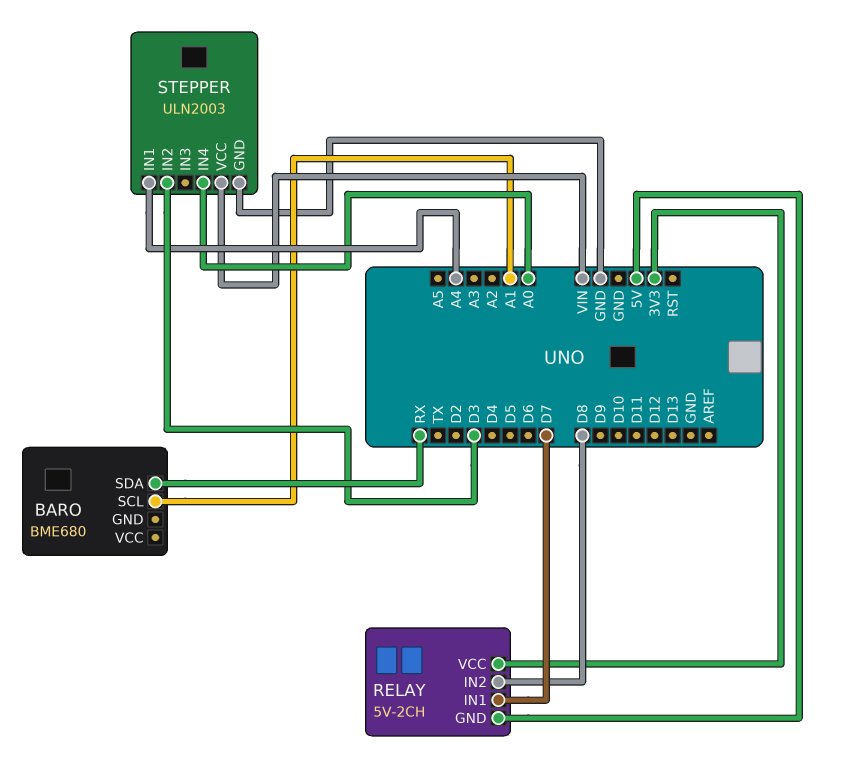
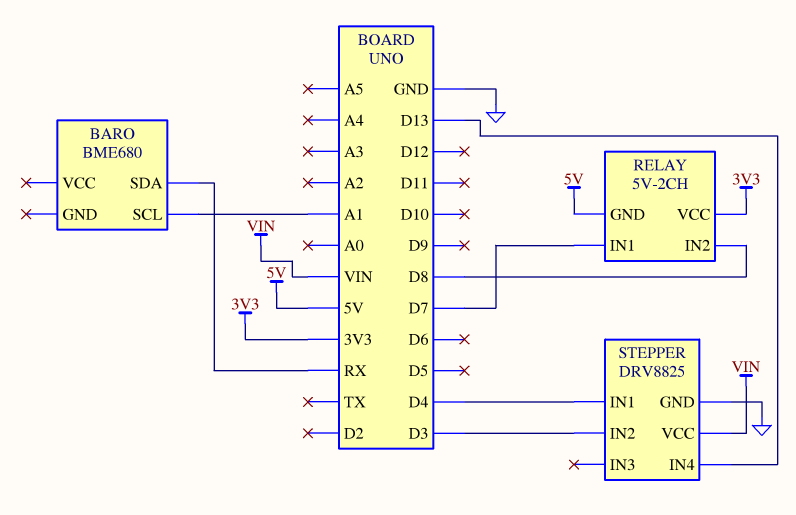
STEPPER: ULN2003 -> DRV8825
STEPPER pin IN1: A4 -> D4
STEPPER pin IN4: A0 -> D13

